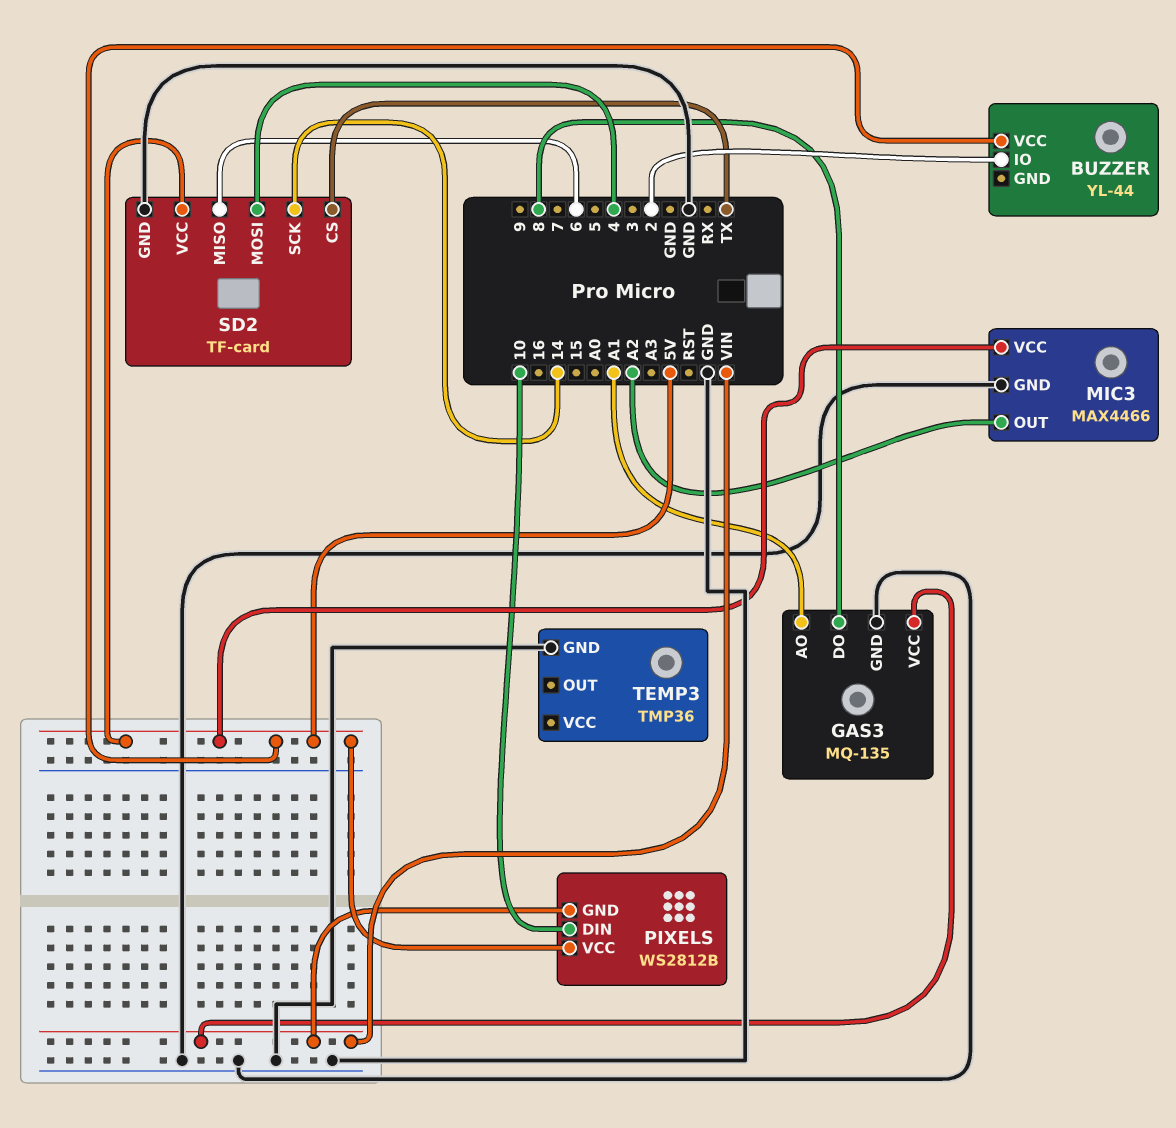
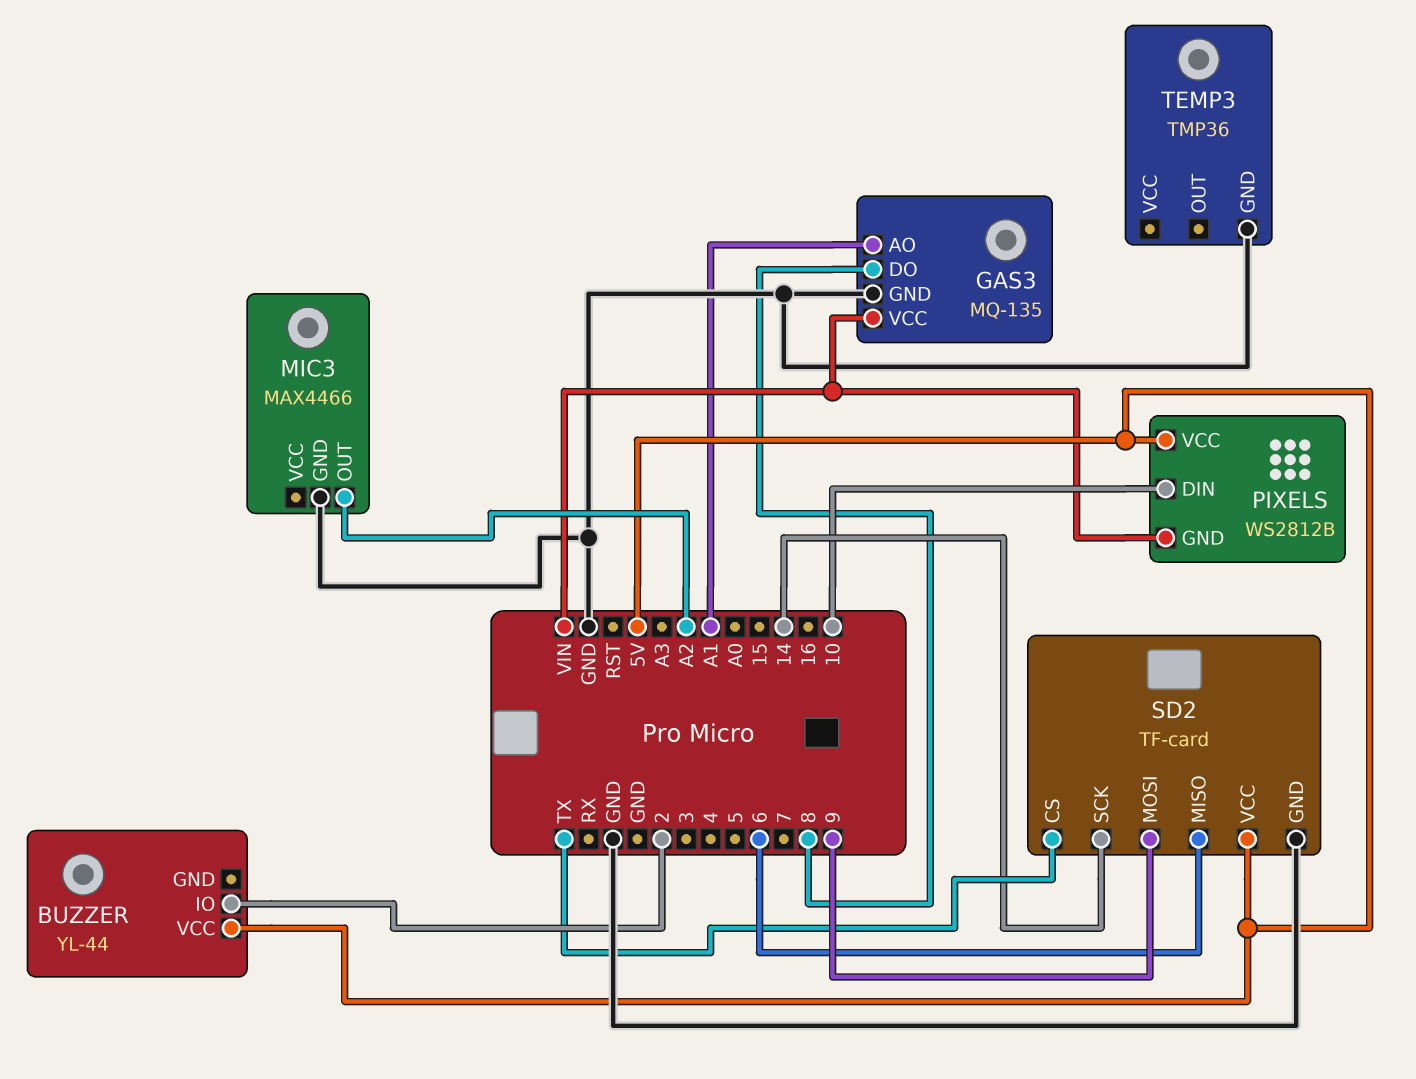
MIC3 pin VCC: 5V -> none
SD2 pin MOSI: 4 -> 9

